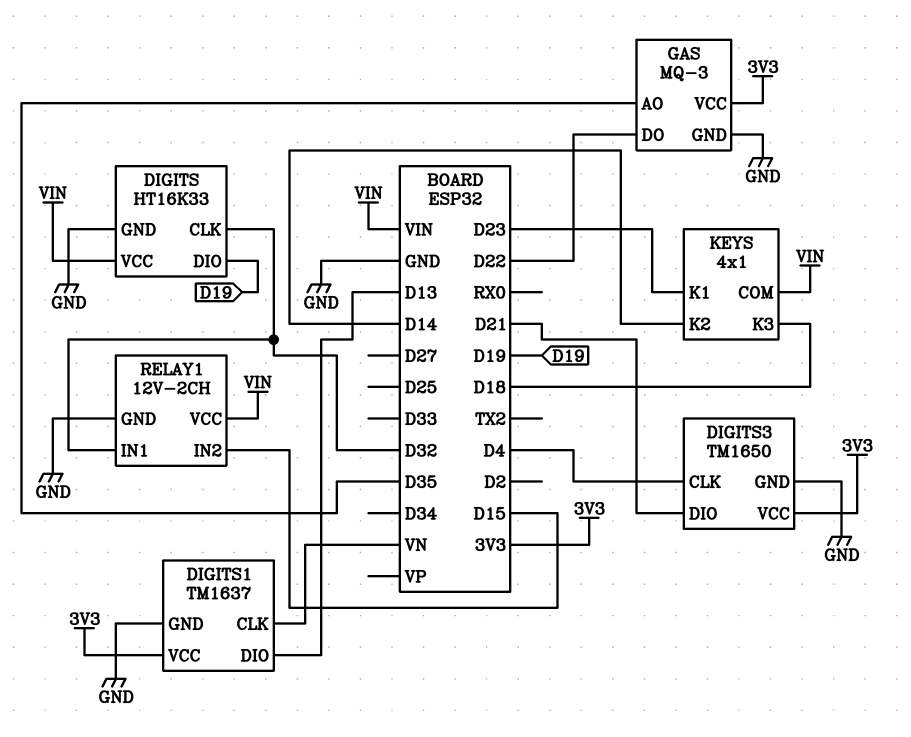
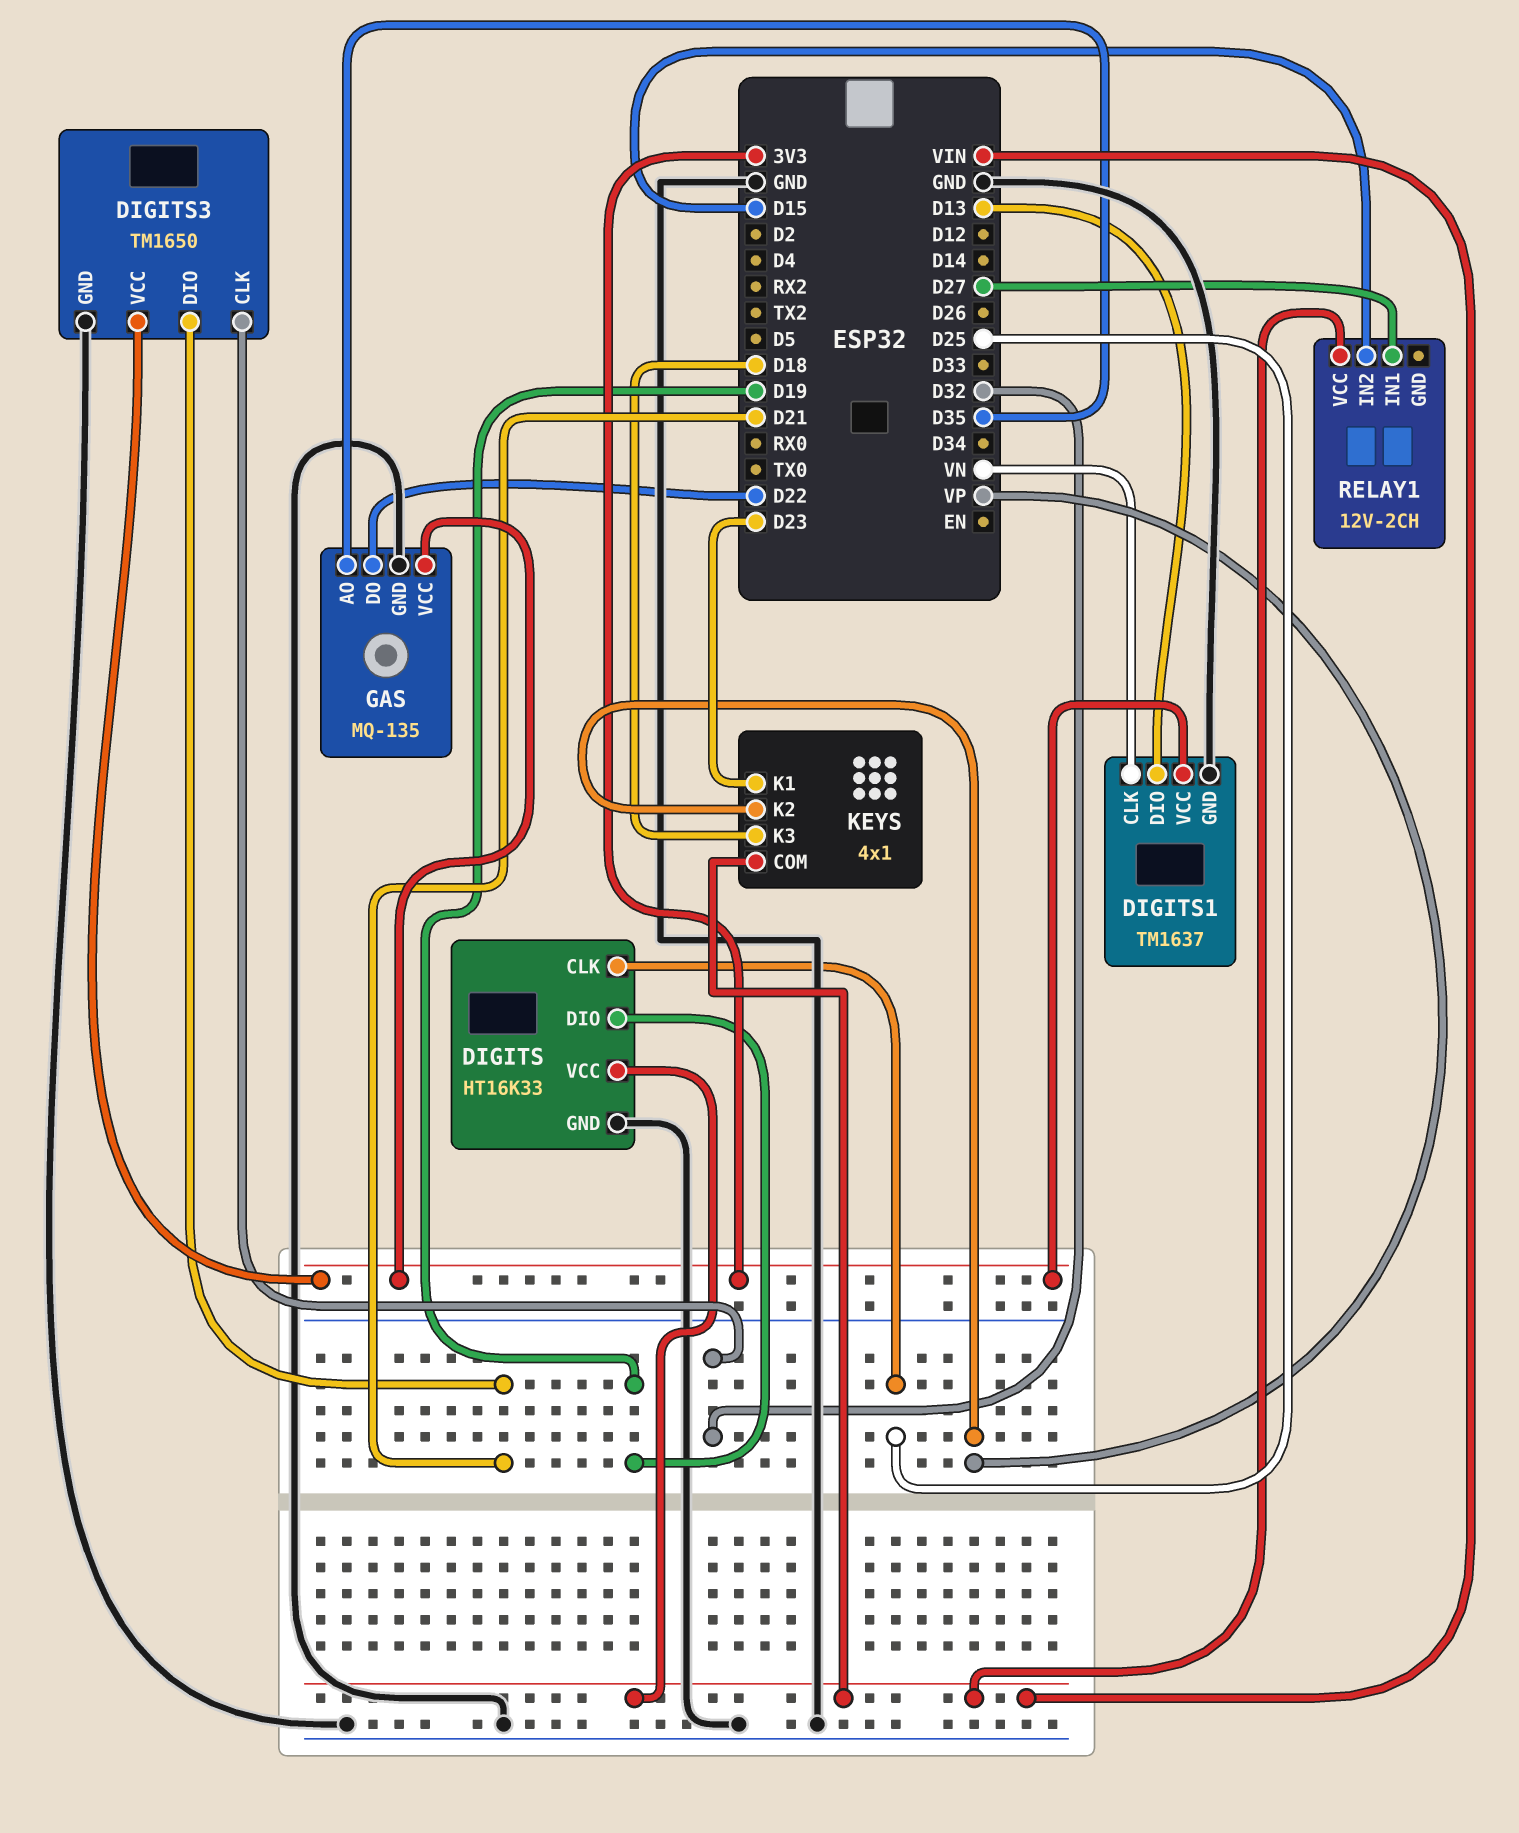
DIGITS pin CLK: D32 -> D25
DIGITS3 pin CLK: D4 -> D32
GAS: MQ-3 -> MQ-135
KEYS pin K2: D14 -> VP
RELAY1 pin GND: GND -> none
RELAY1 pin IN1: D32 -> D27

